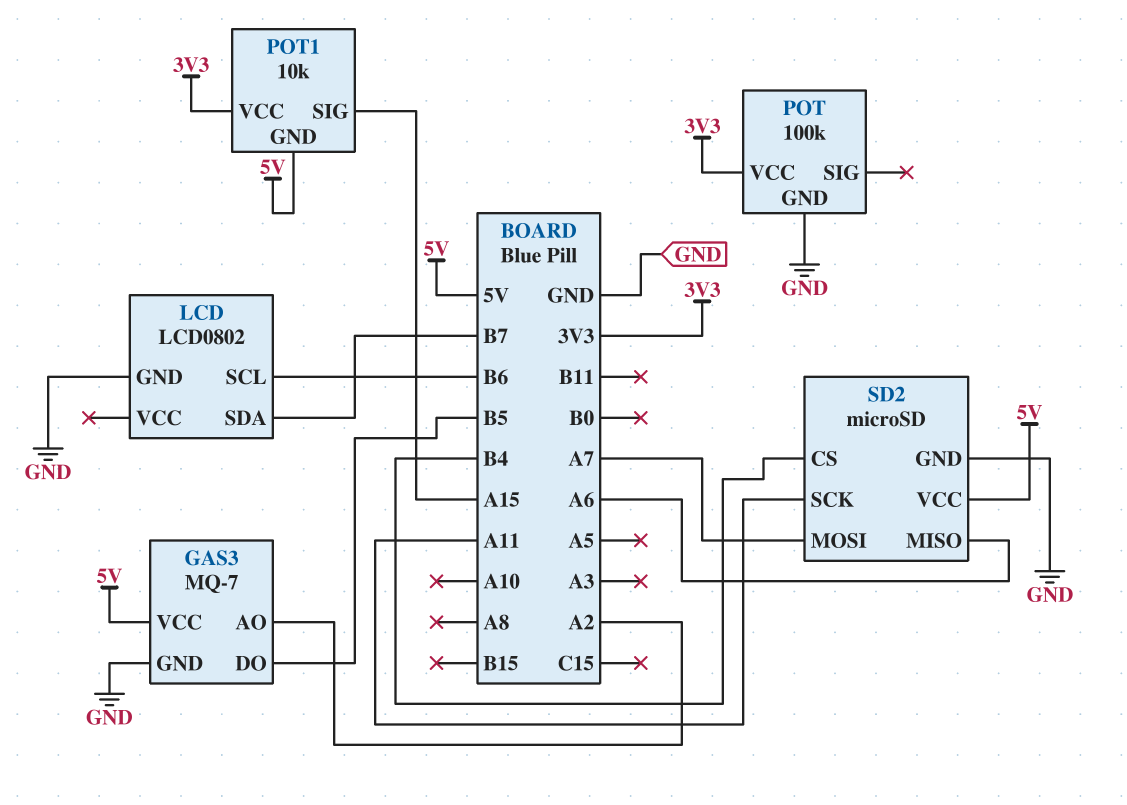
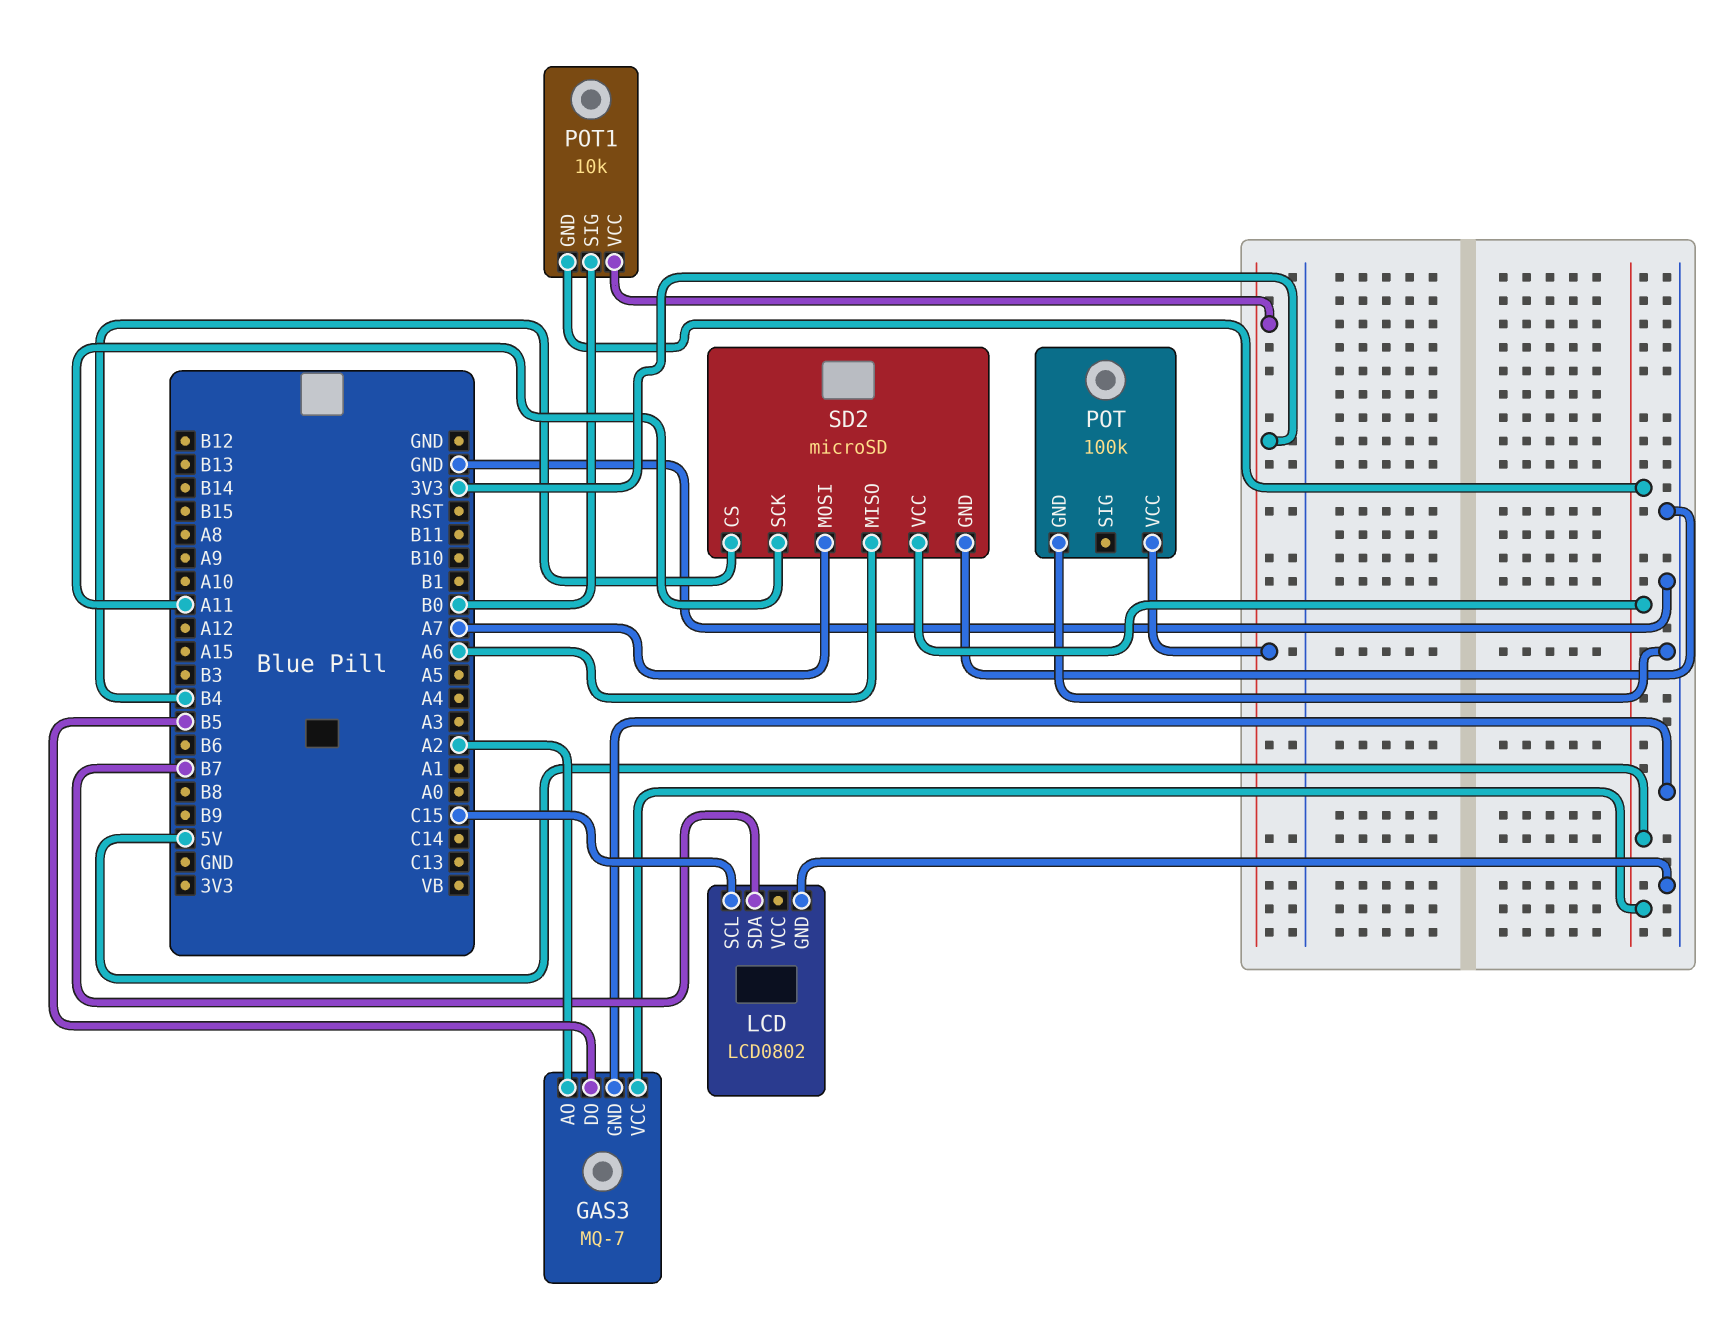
LCD pin SCL: B6 -> C15
POT1 pin SIG: A15 -> B0

